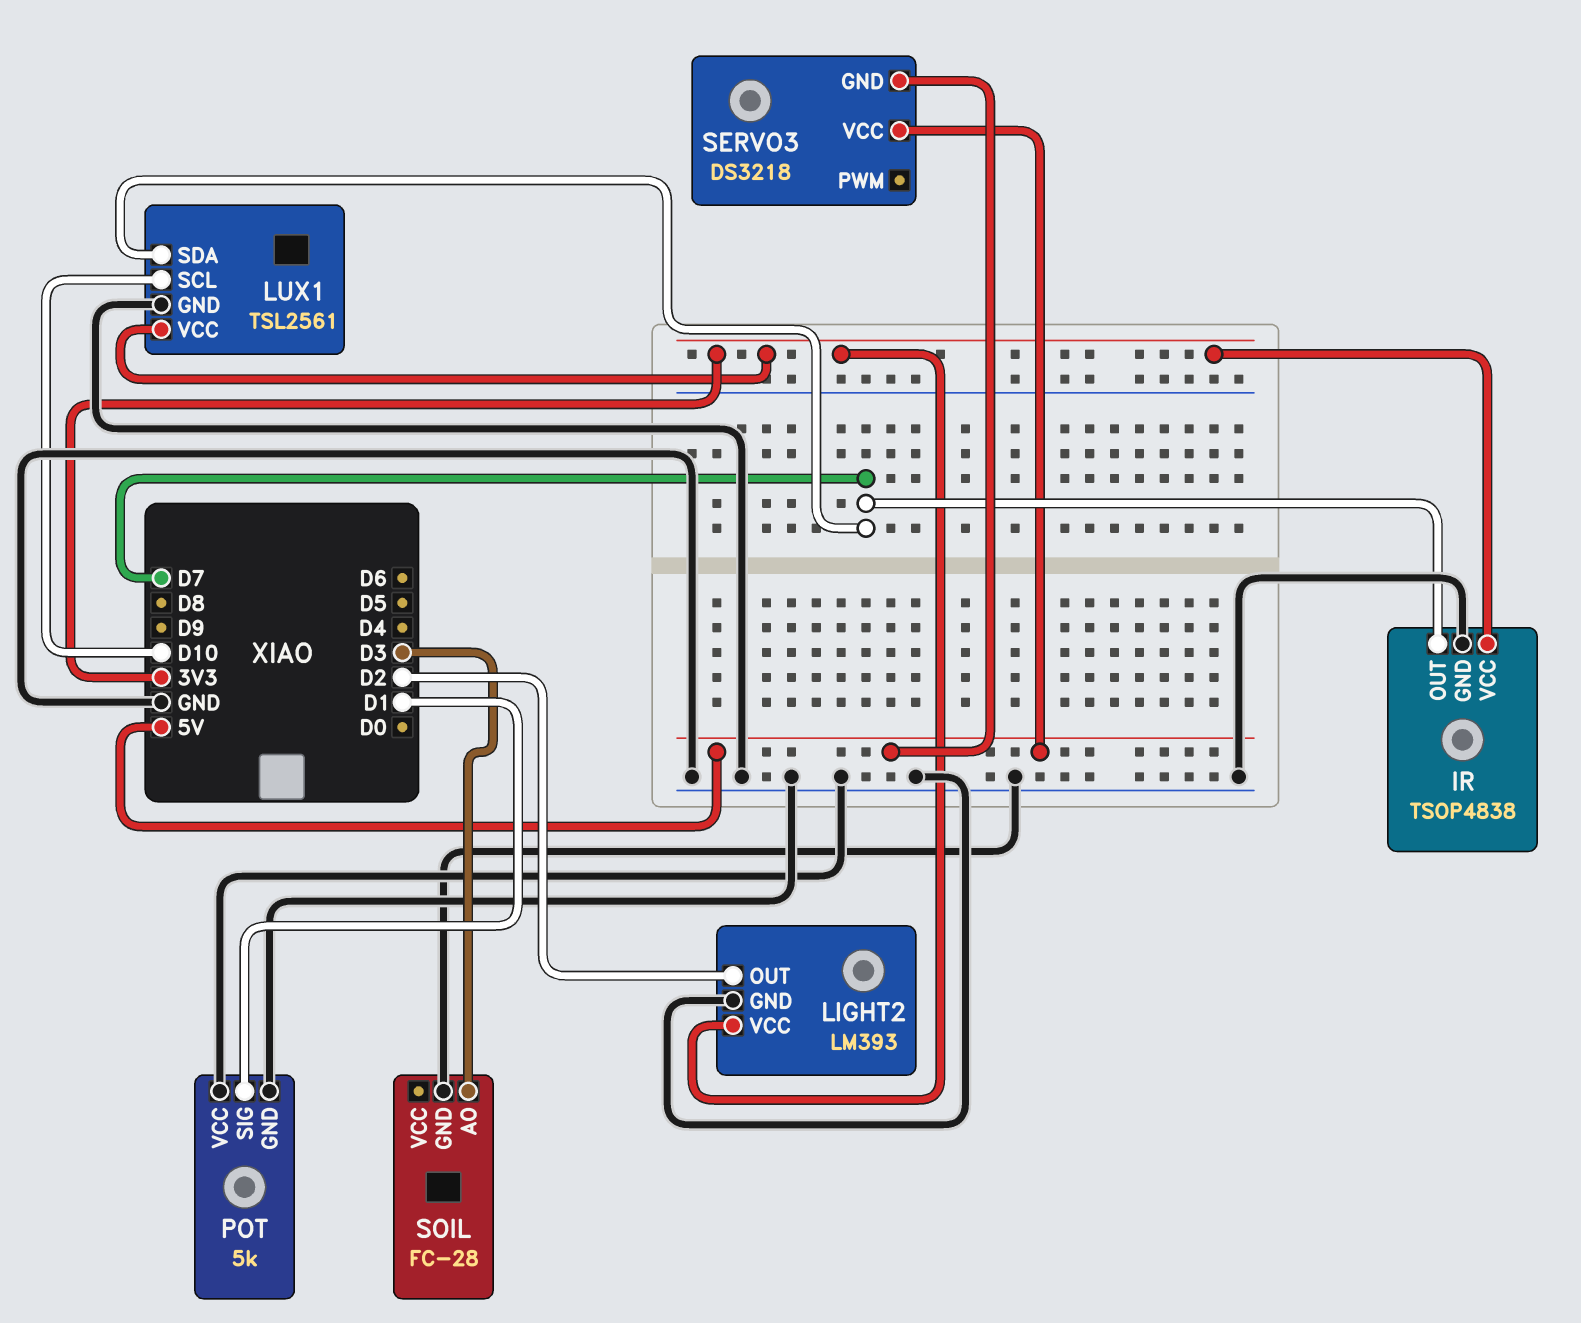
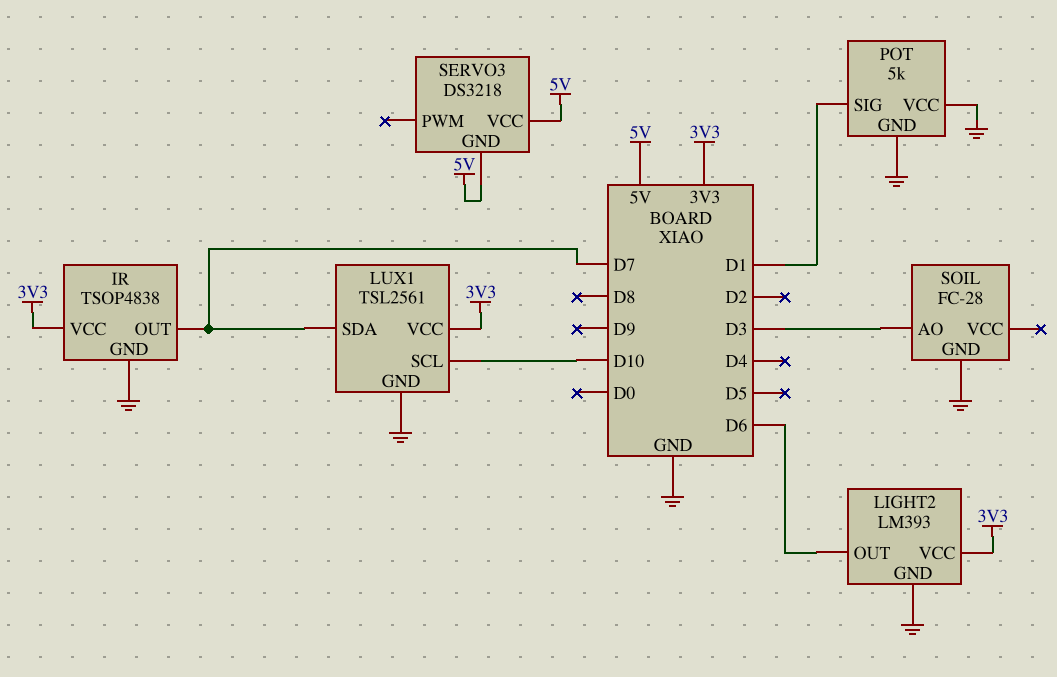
LIGHT2 pin OUT: D2 -> D6

